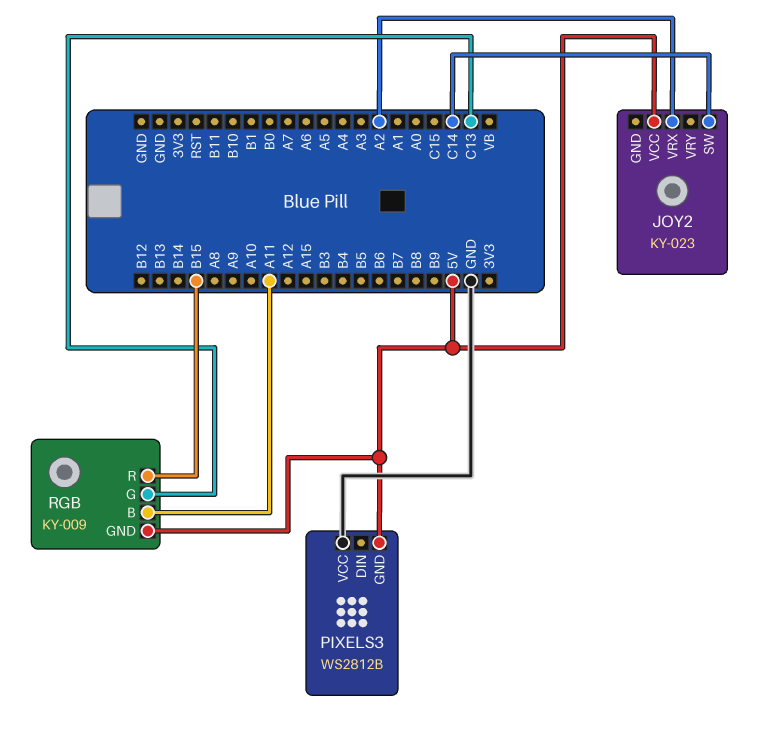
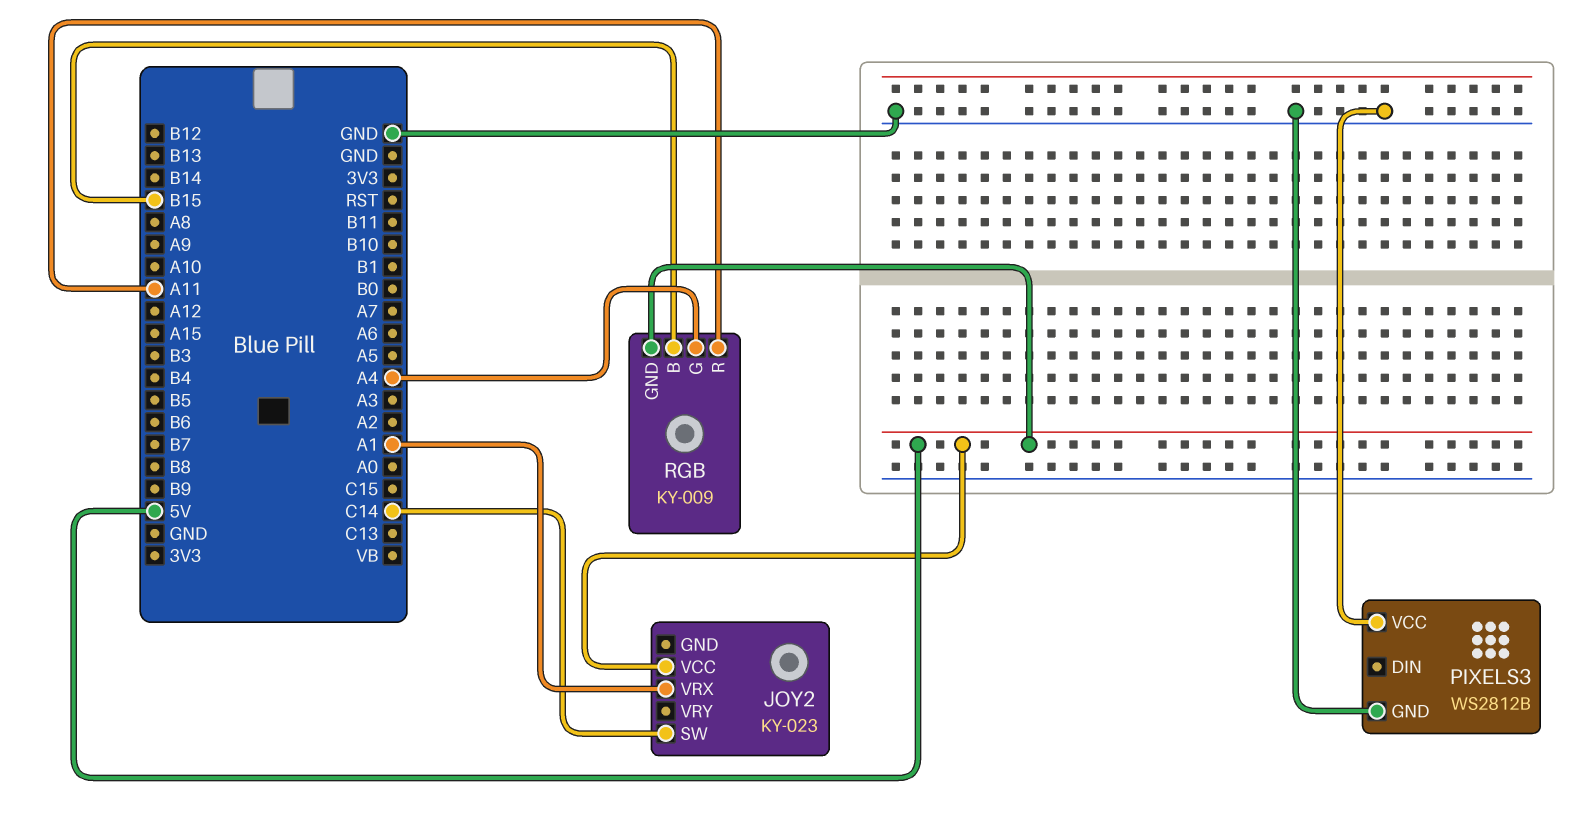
JOY2 pin VRX: A2 -> A1
PIXELS3 pin GND: 5V -> GND
RGB pin B: A11 -> B15
RGB pin G: C13 -> A4
RGB pin R: B15 -> A11

